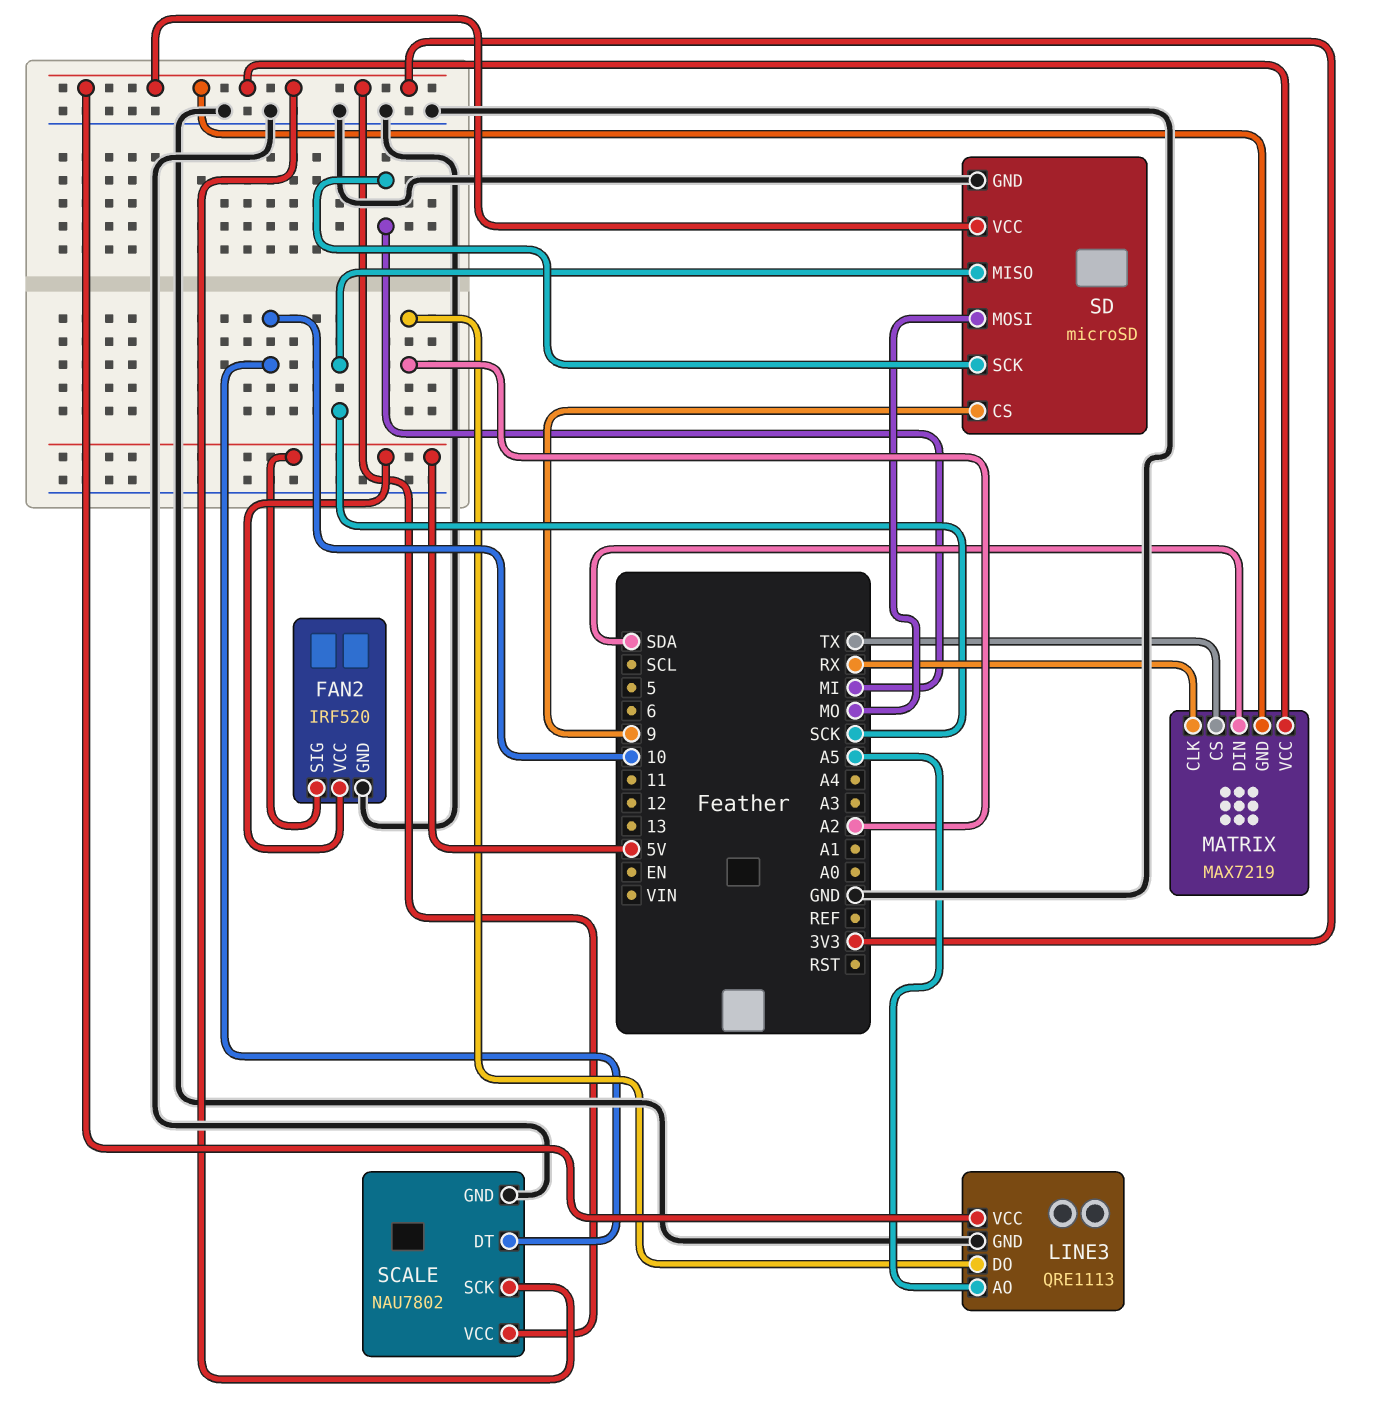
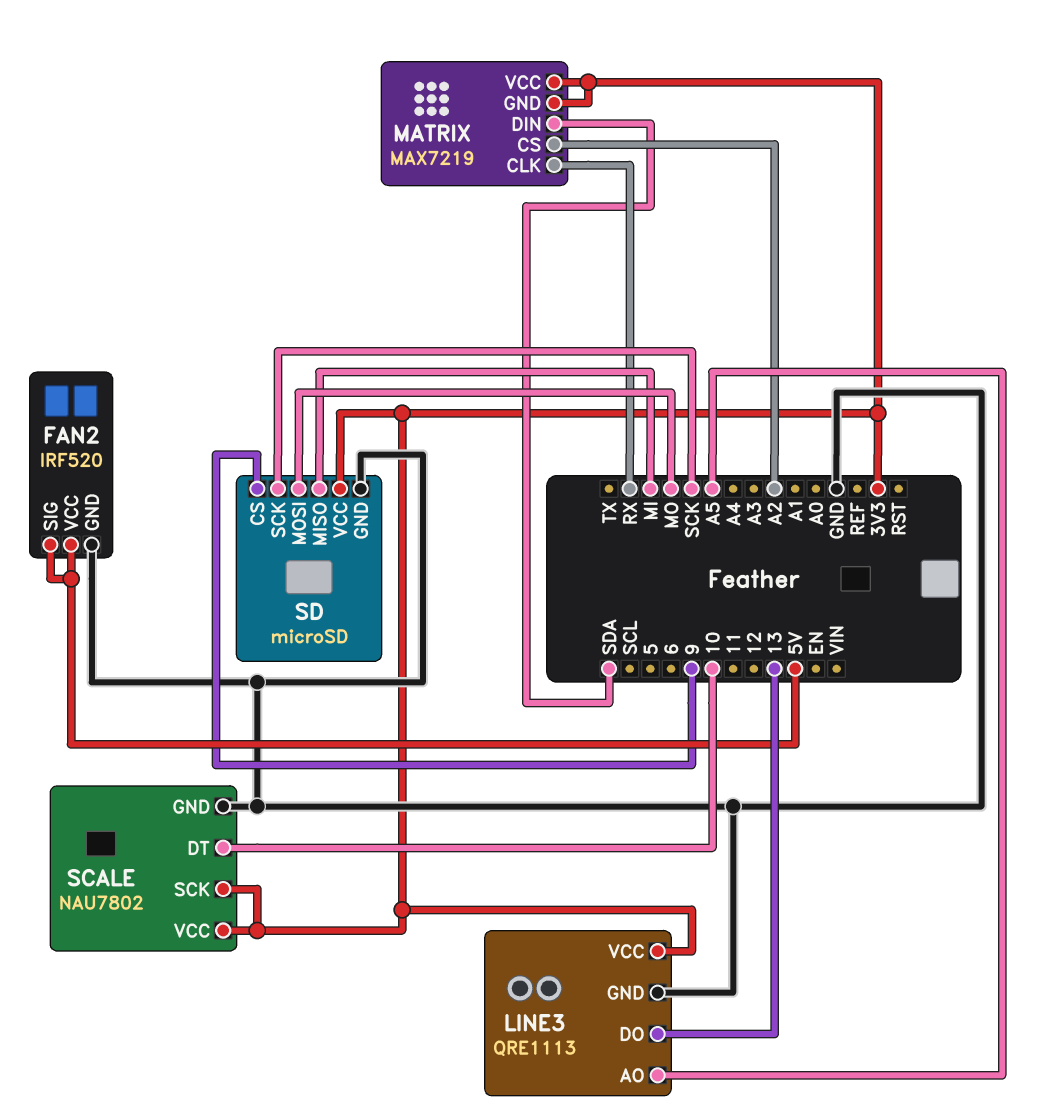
LINE3 pin DO: A2 -> 13
MATRIX pin CS: TX -> A2
SD pin MISO: SCK -> MI
SD pin SCK: MI -> SCK

